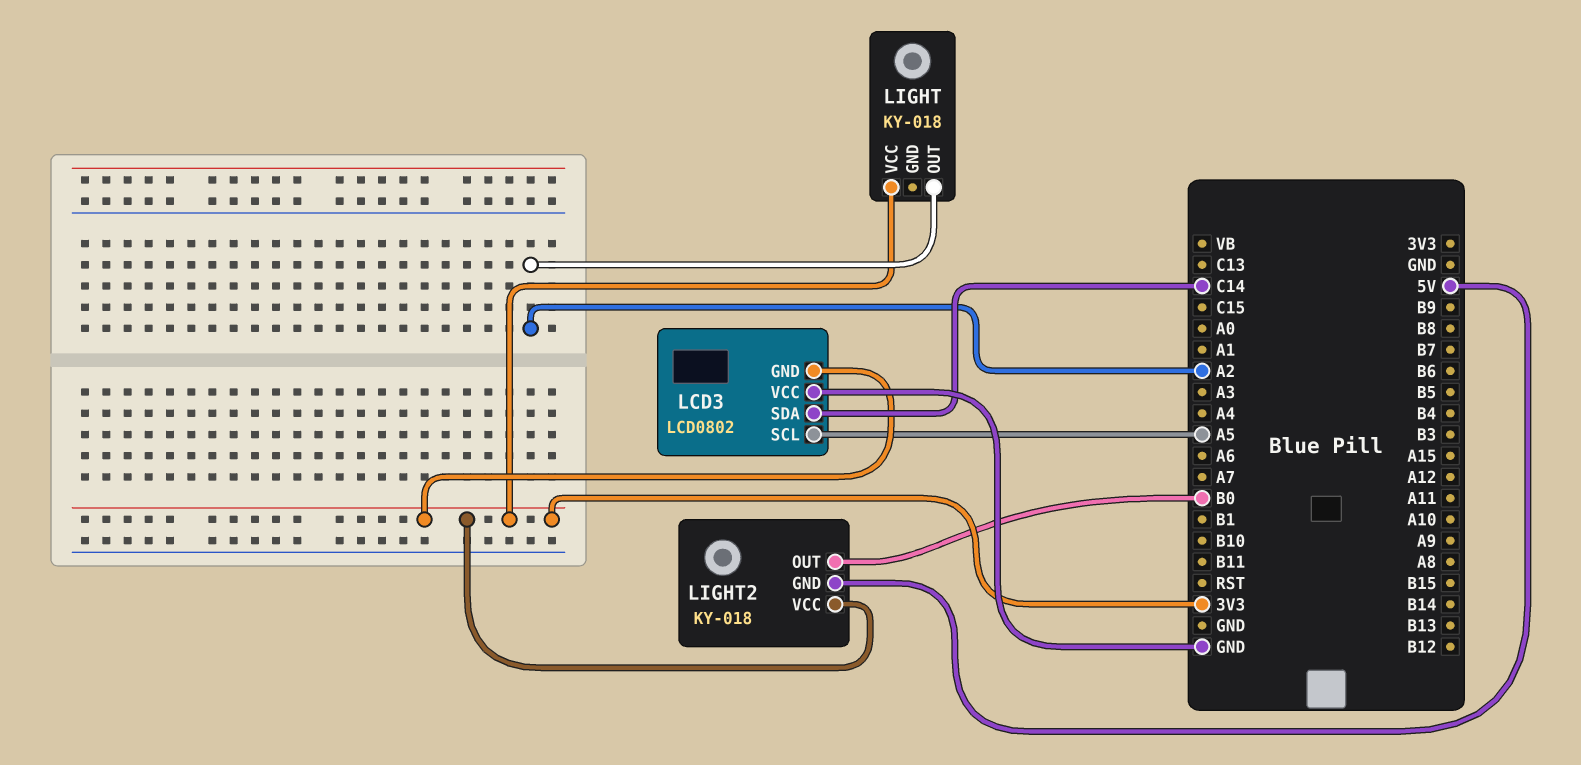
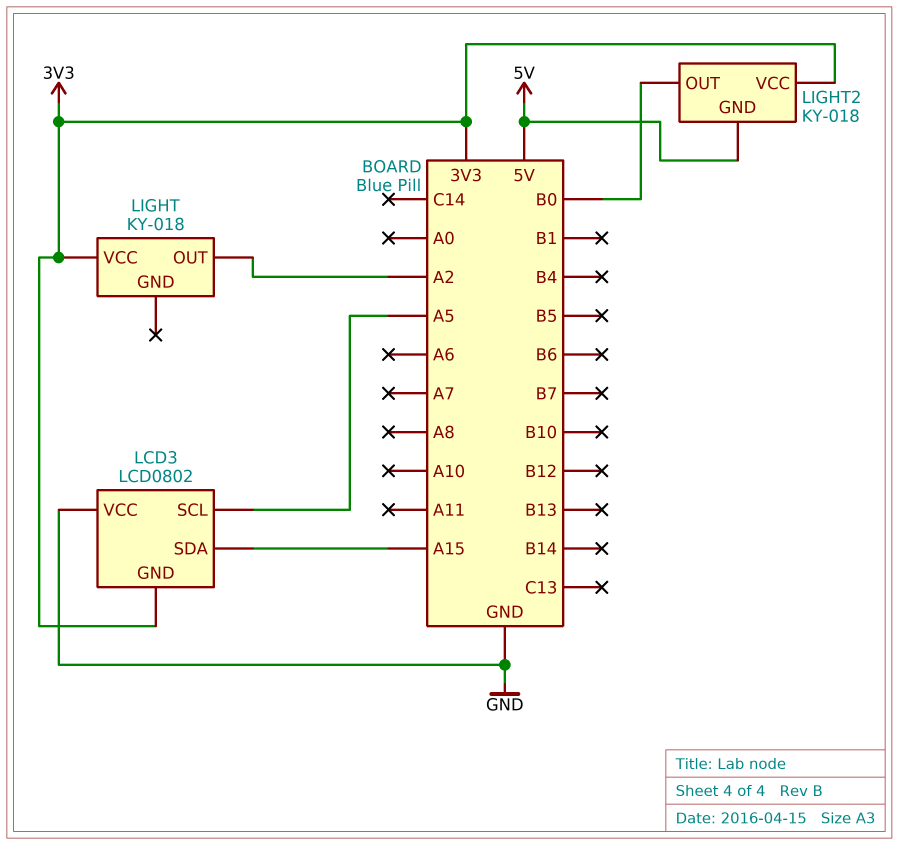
LCD3 pin SDA: C14 -> A15

